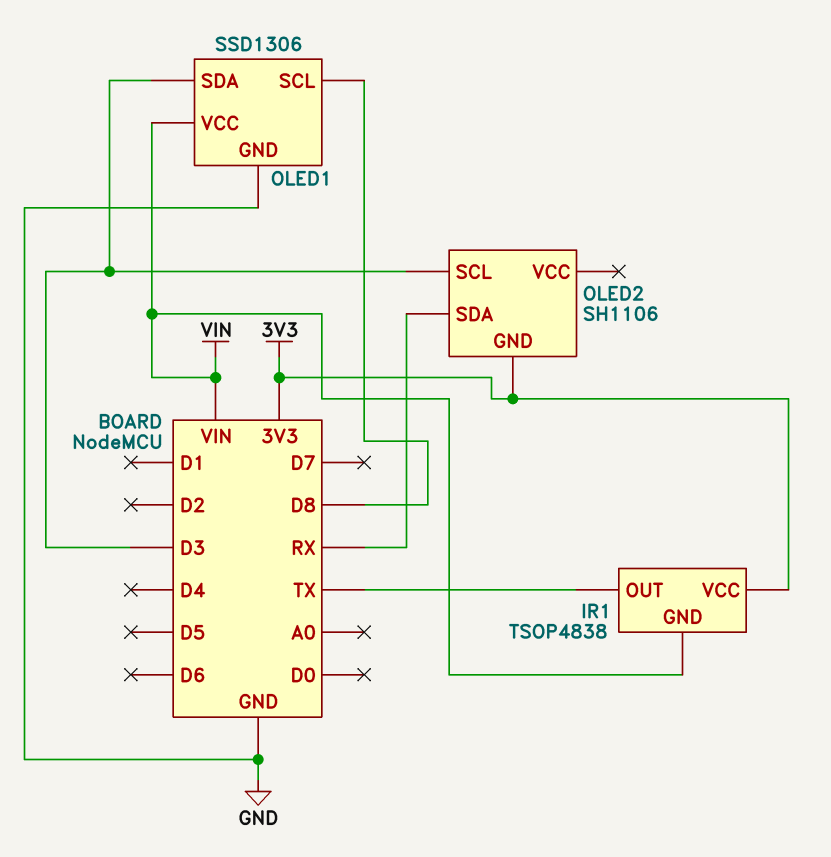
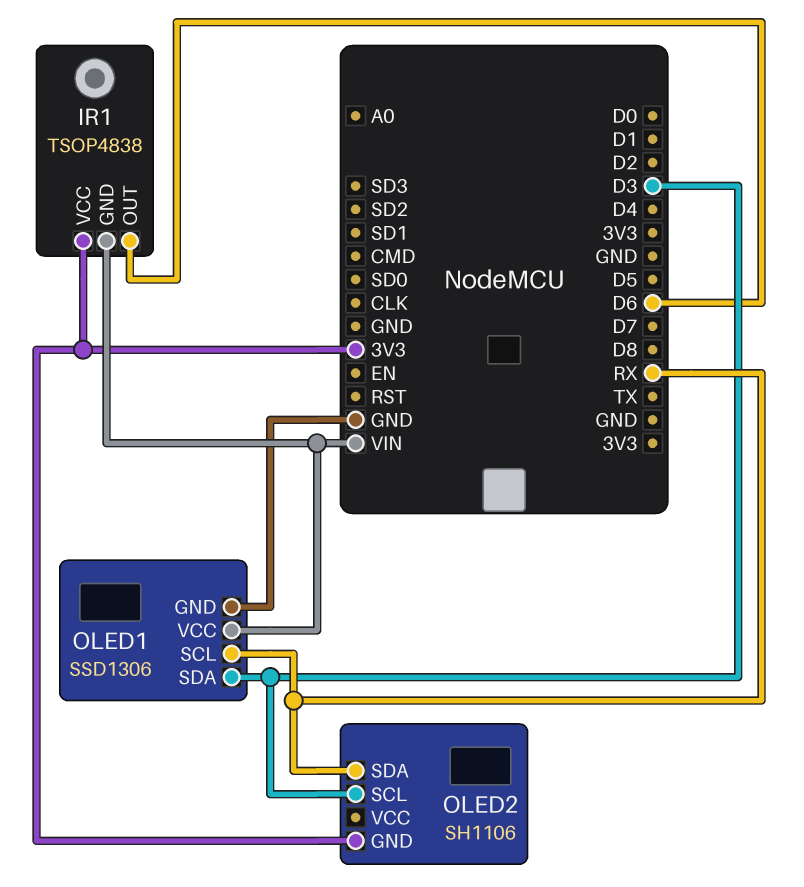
IR1 pin OUT: TX -> D6
OLED1 pin SCL: D8 -> RX

